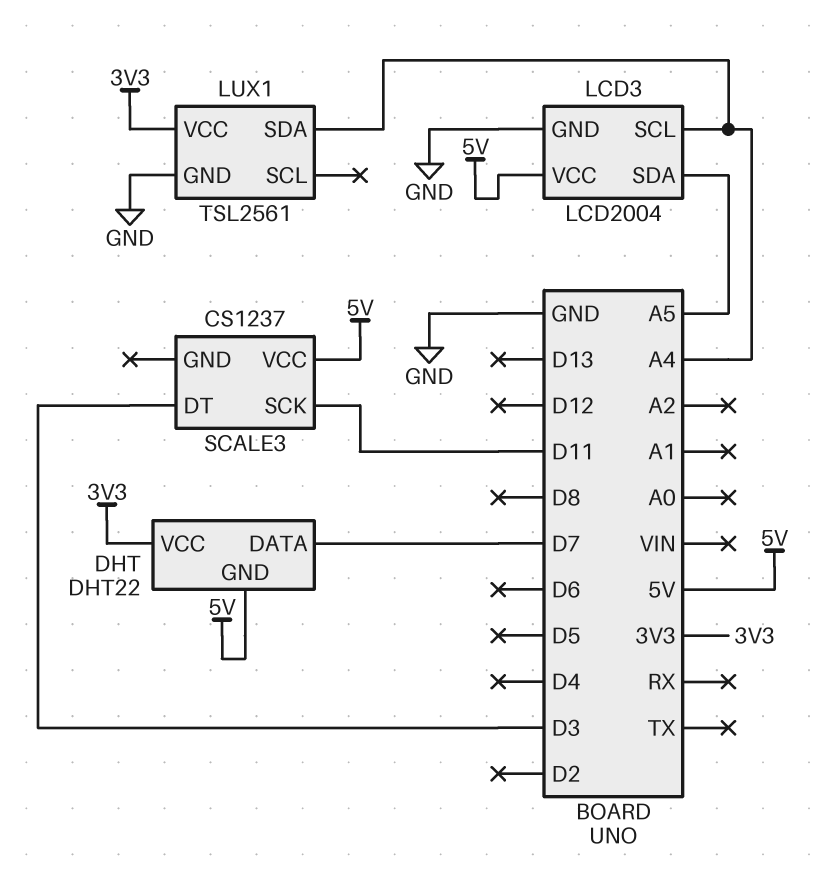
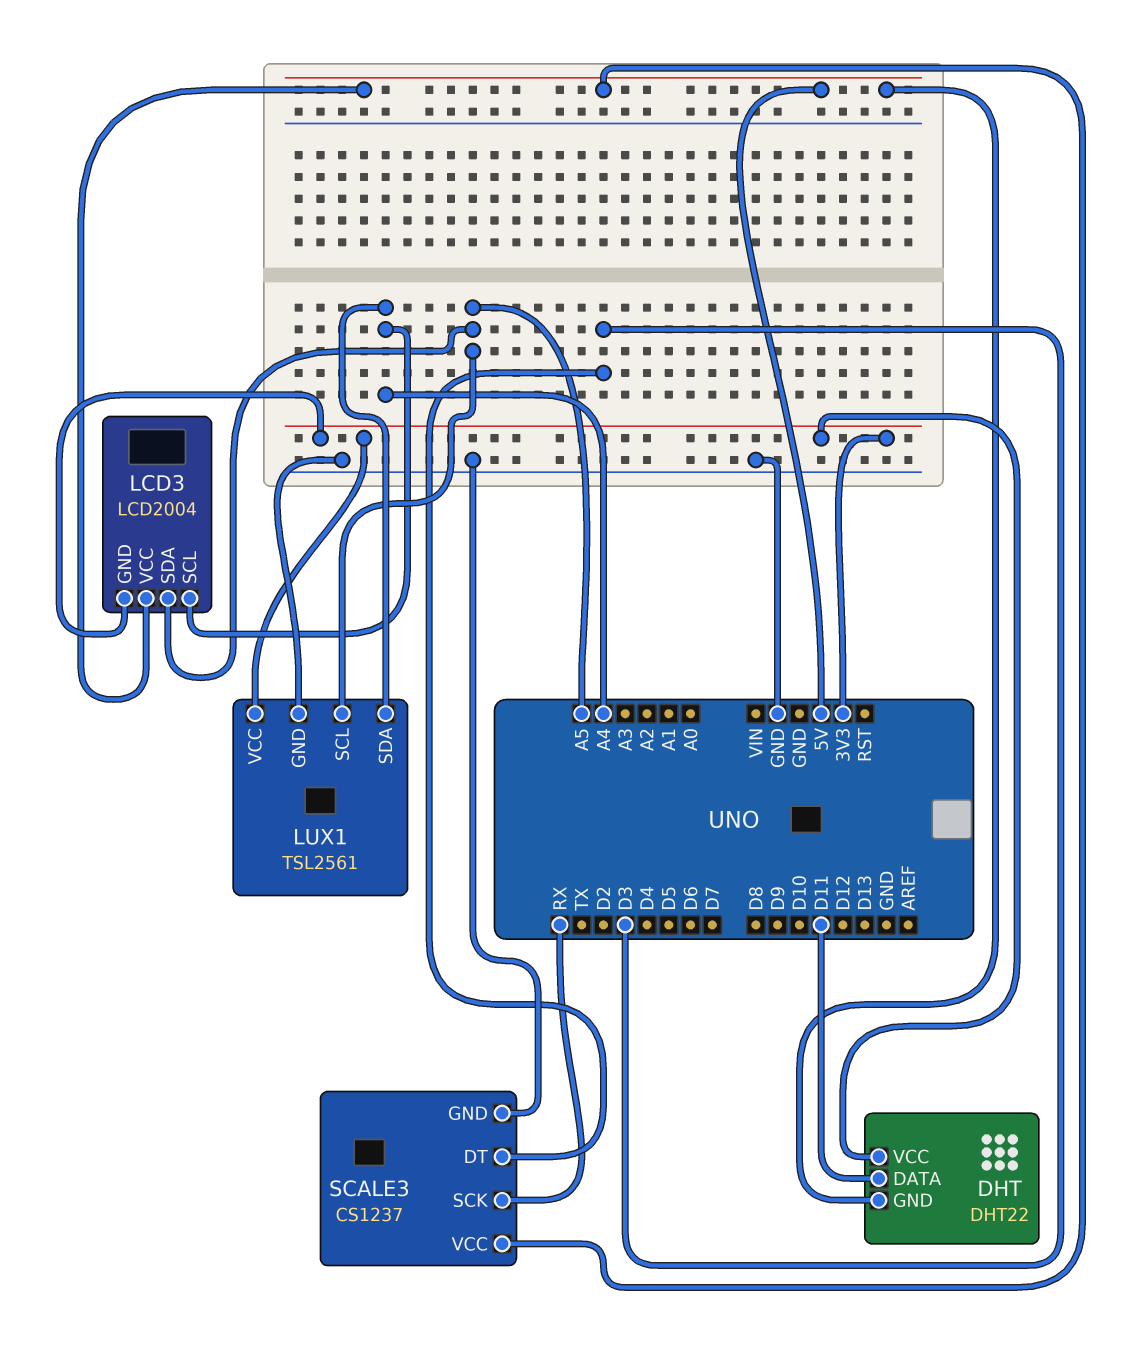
DHT pin DATA: D7 -> D11
LCD3 pin GND: GND -> 3V3
LUX1 pin SCL: none -> A5
SCALE3 pin GND: none -> GND
SCALE3 pin SCK: D11 -> RX

